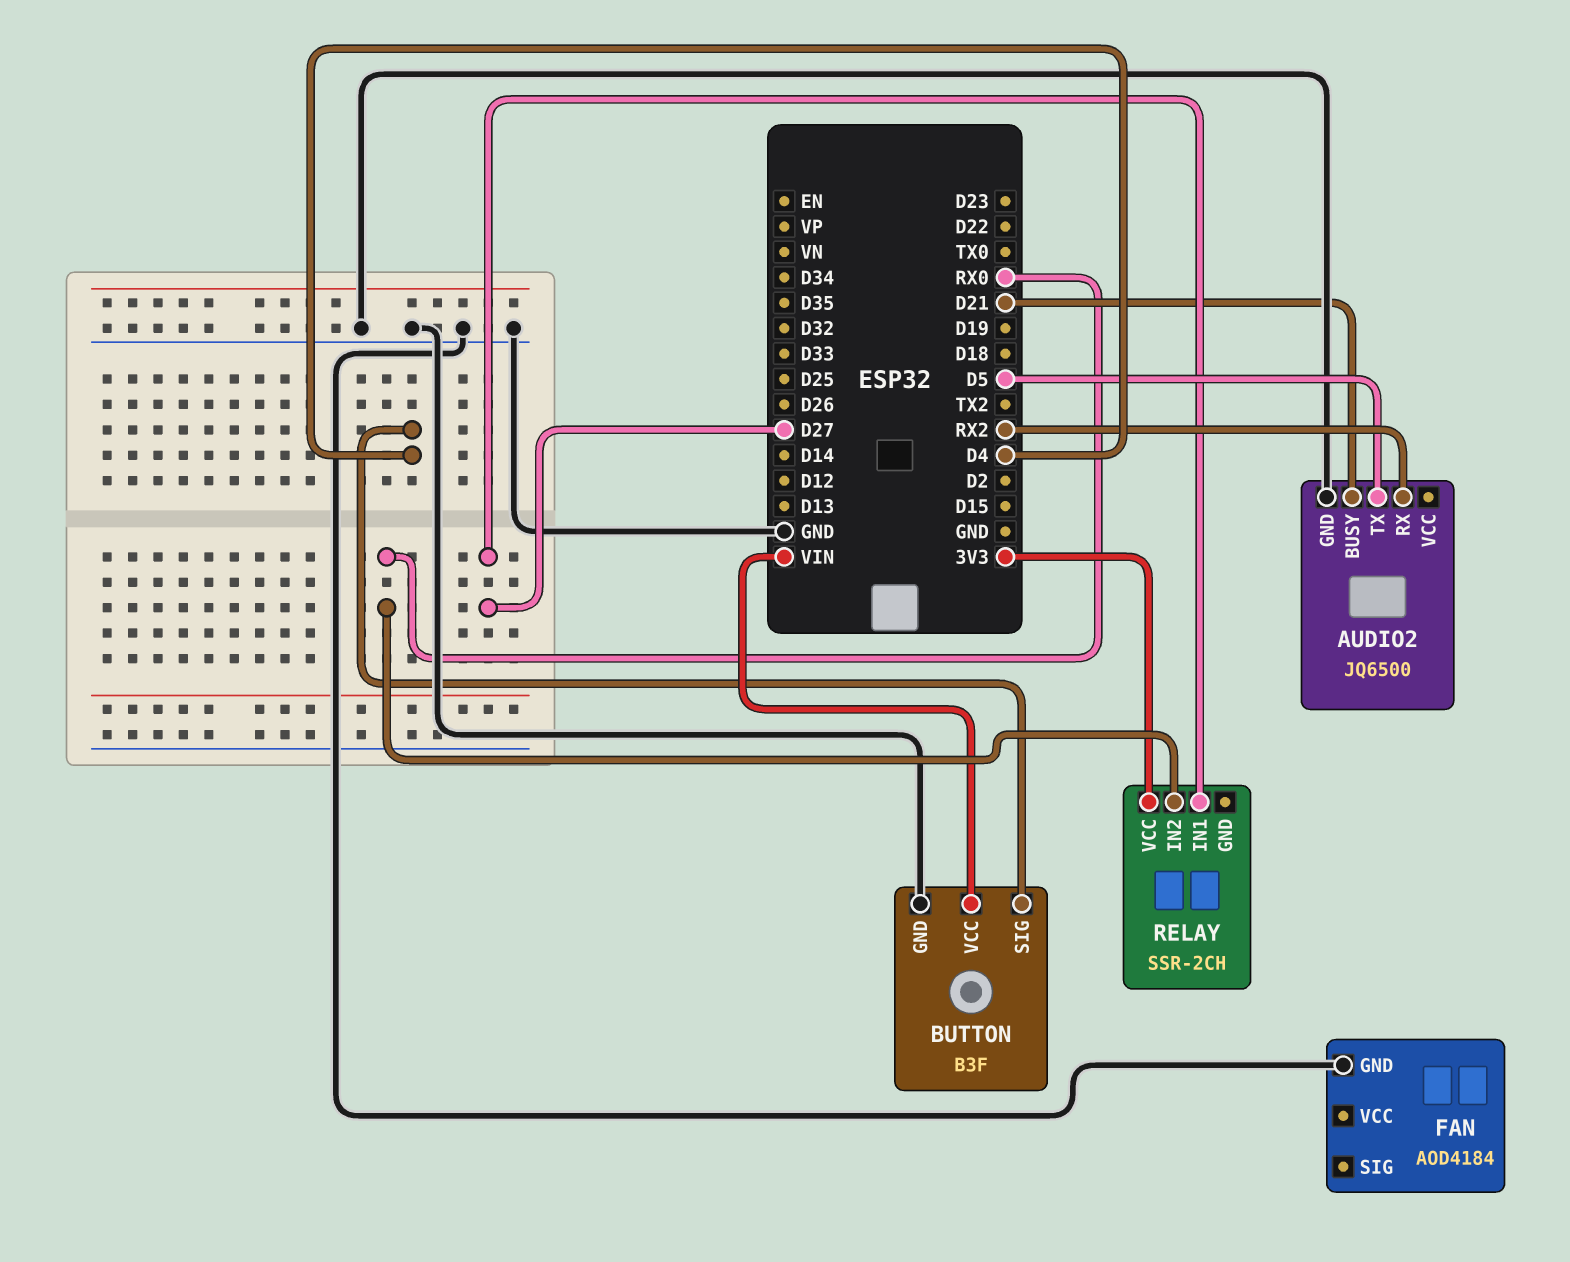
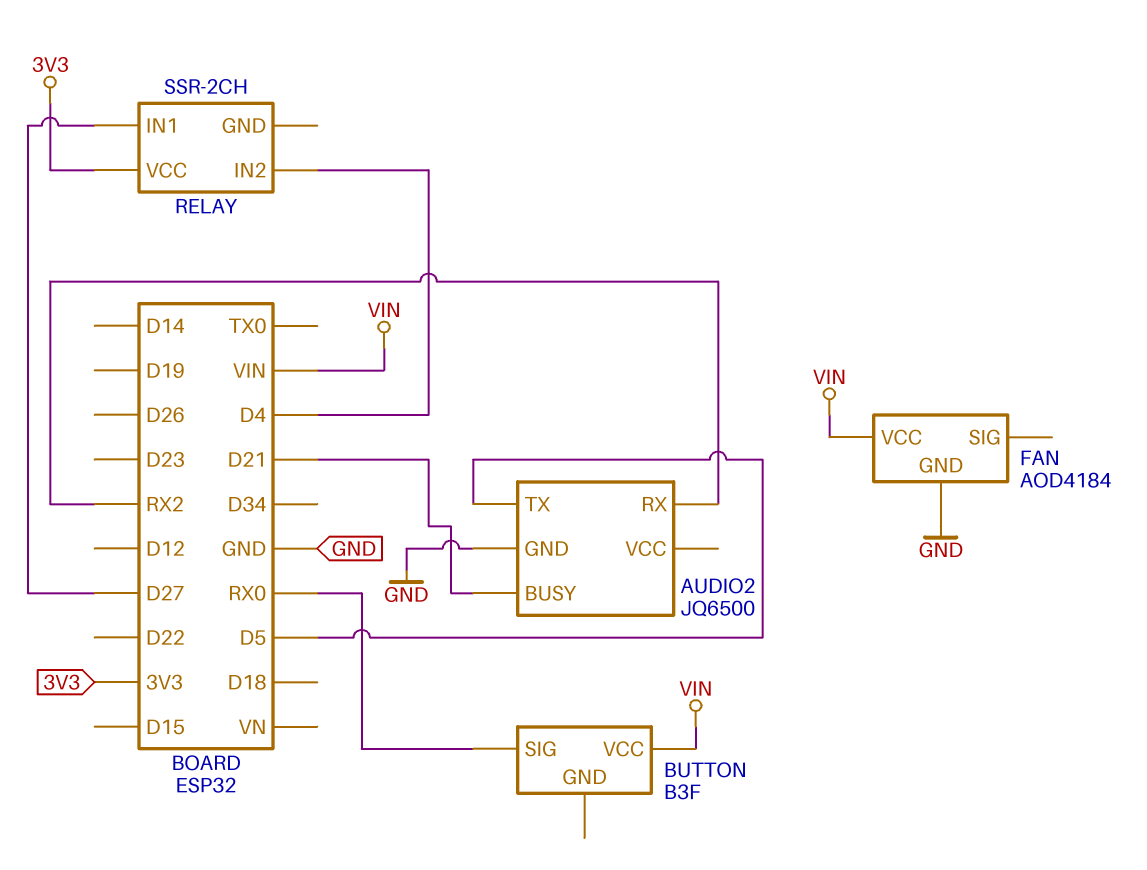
BUTTON pin GND: GND -> none
BUTTON pin SIG: D4 -> RX0
FAN pin VCC: none -> VIN
RELAY pin IN2: RX0 -> D4

